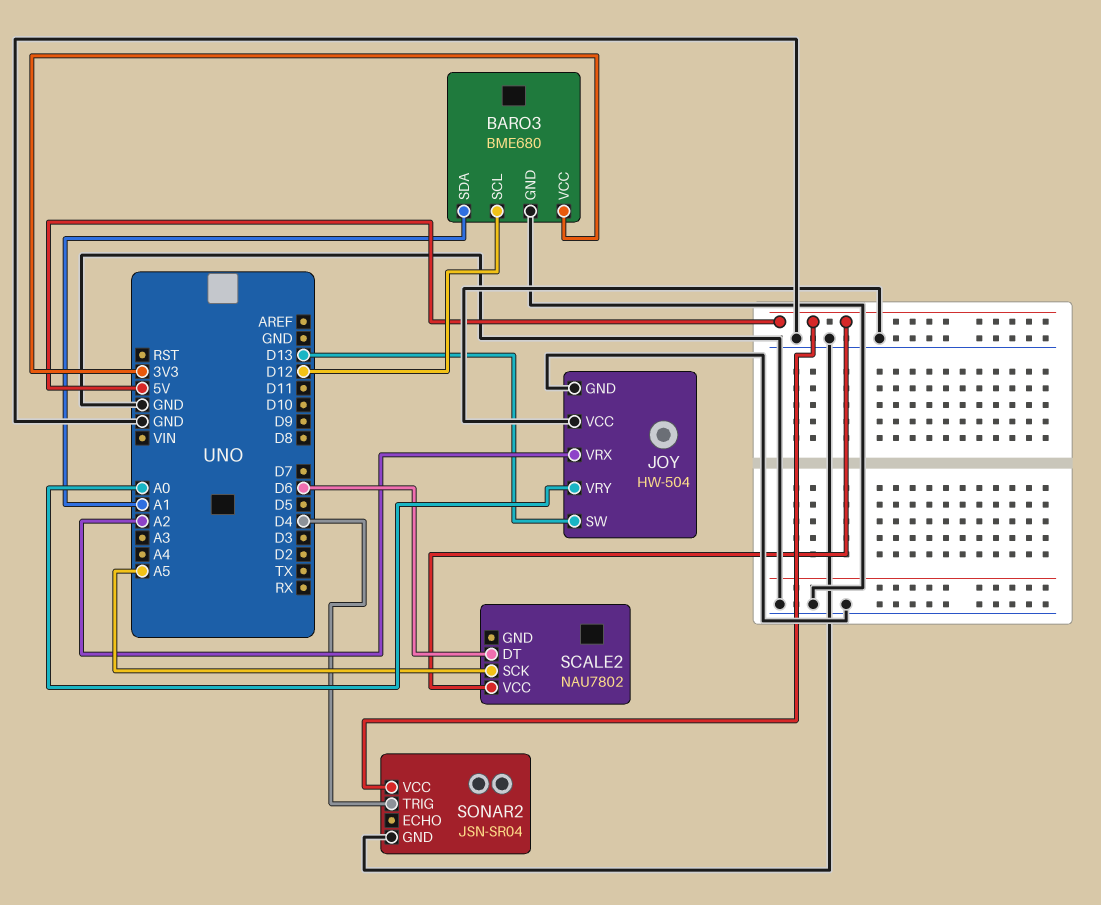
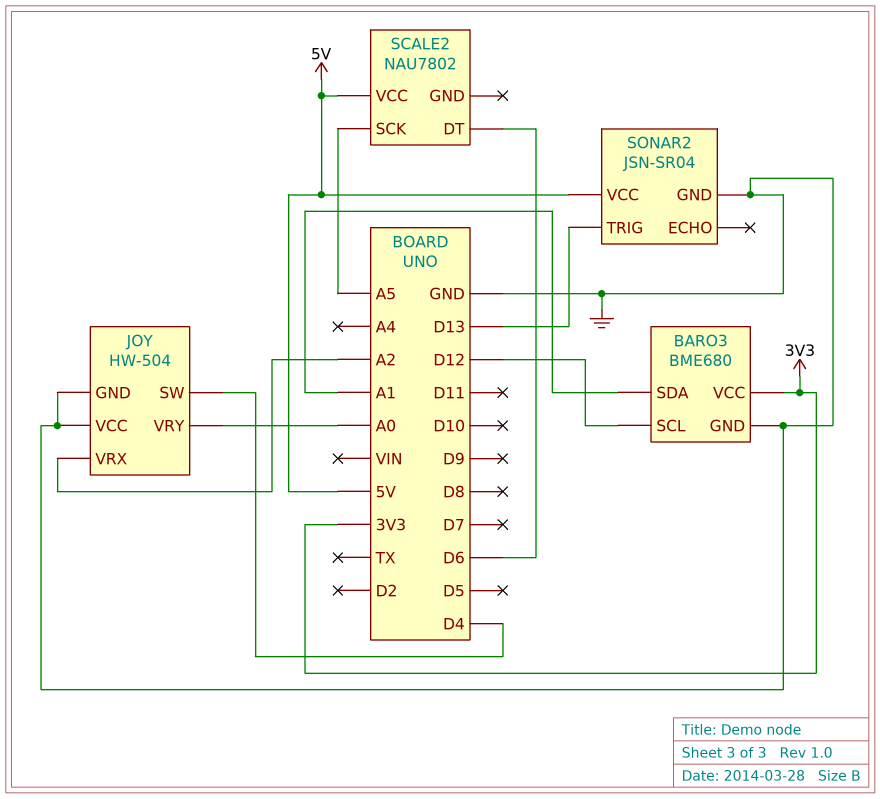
JOY pin SW: D13 -> D4
SONAR2 pin TRIG: D4 -> D13

